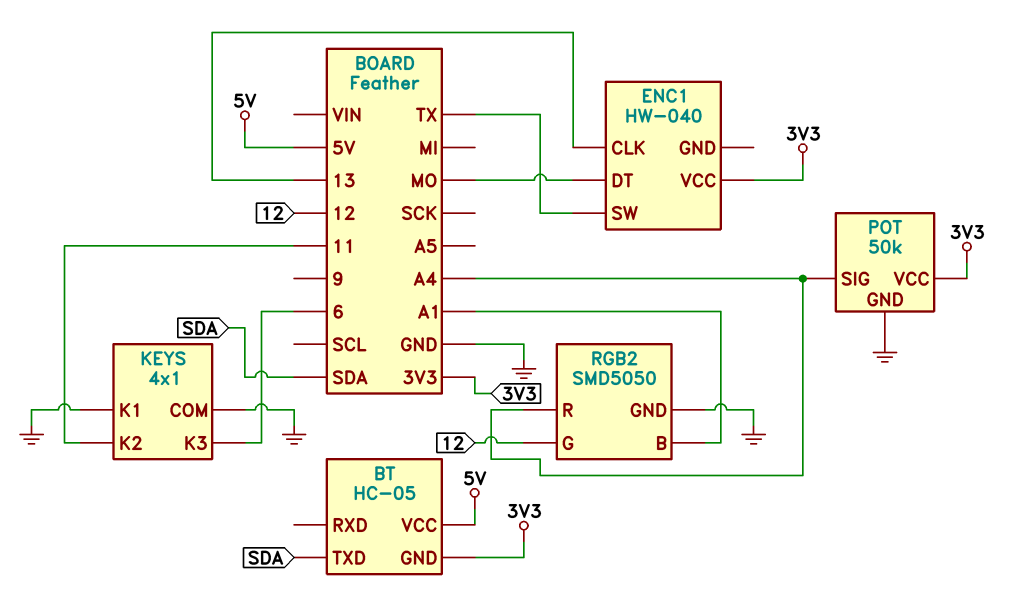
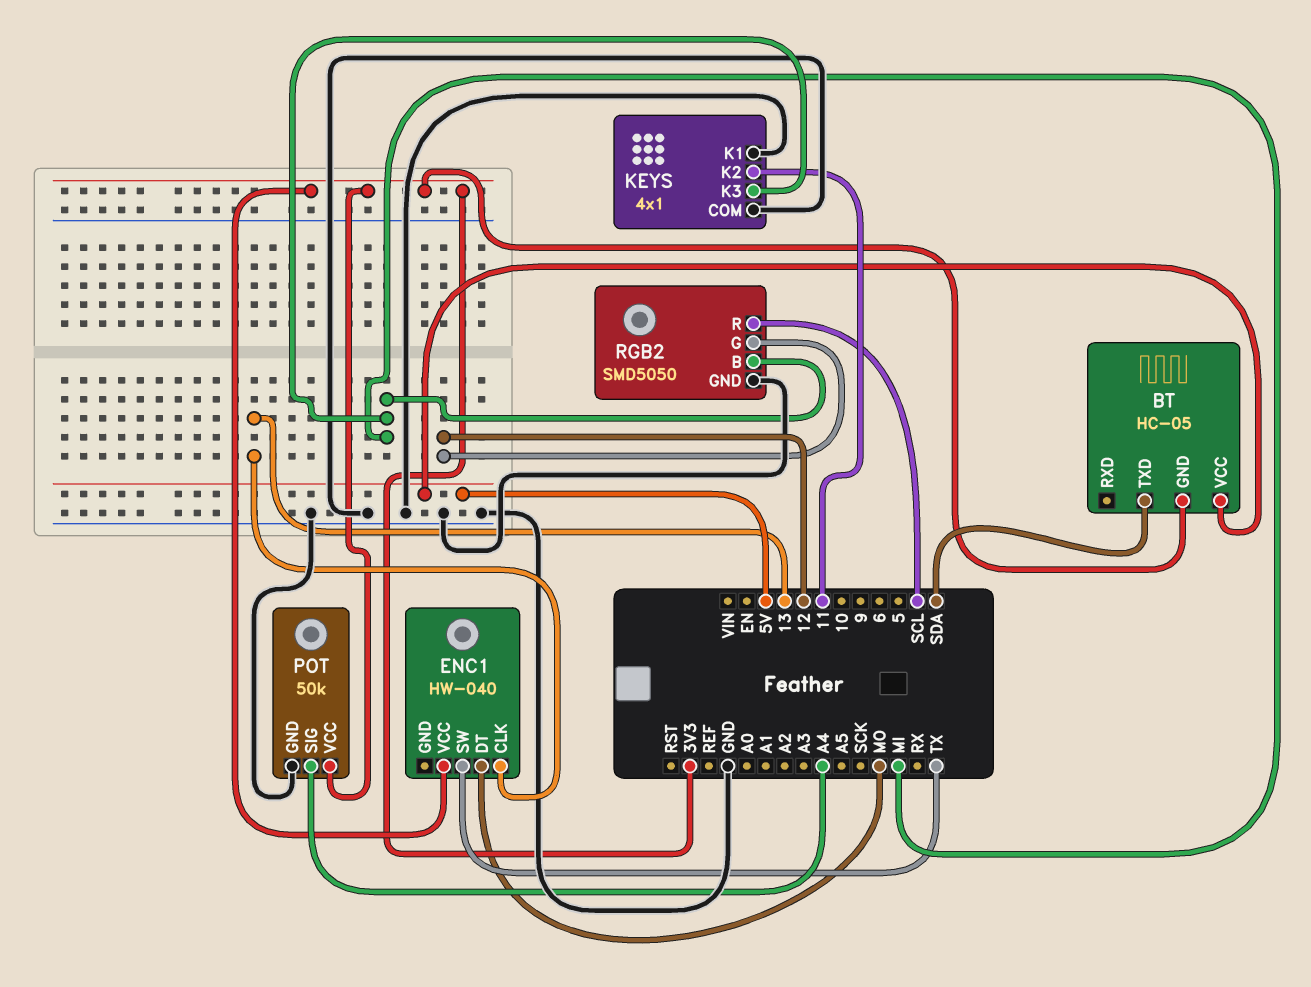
KEYS pin K3: 6 -> MI
RGB2 pin B: A1 -> MI
RGB2 pin R: A4 -> SCL

